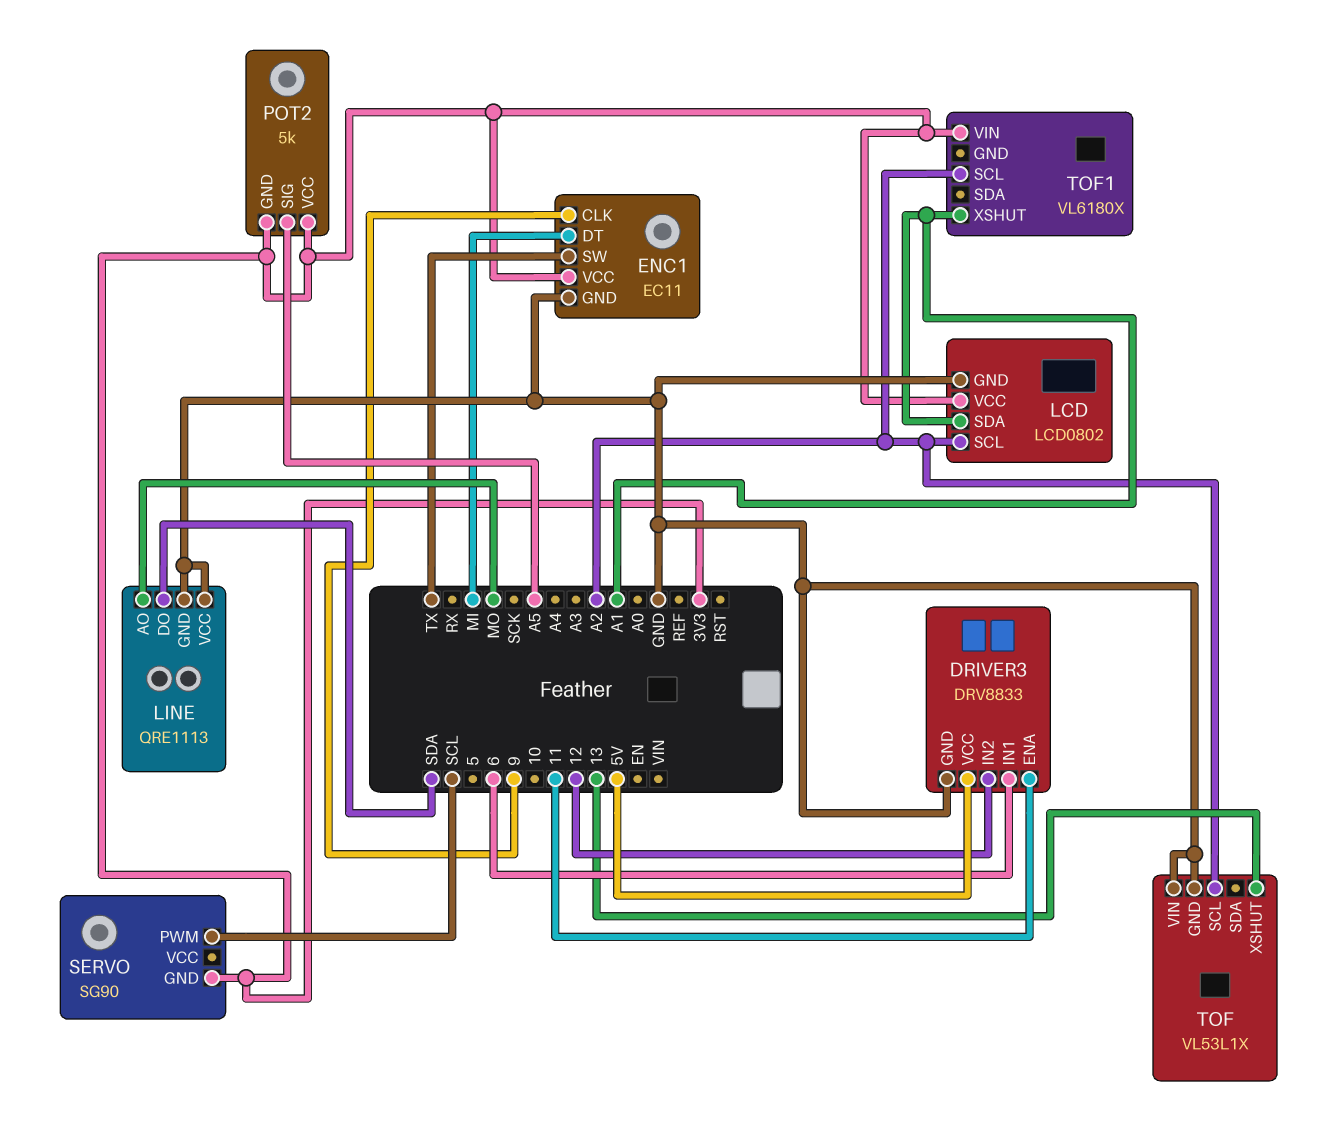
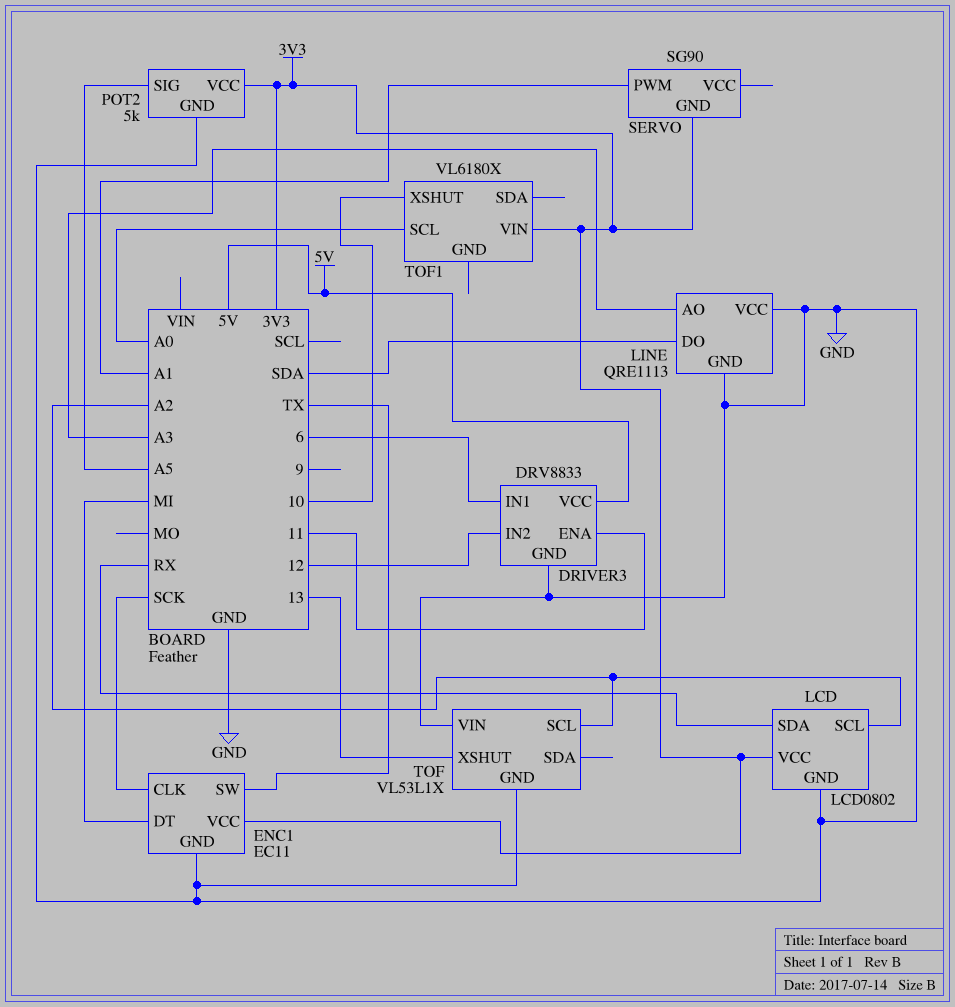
ENC1 pin CLK: 9 -> SCK
LCD pin SDA: A1 -> RX
LINE pin AO: MO -> A3
POT2 pin GND: 3V3 -> GND
SERVO pin PWM: SCL -> A1
TOF1 pin SCL: A2 -> A0
TOF1 pin XSHUT: A1 -> 10

